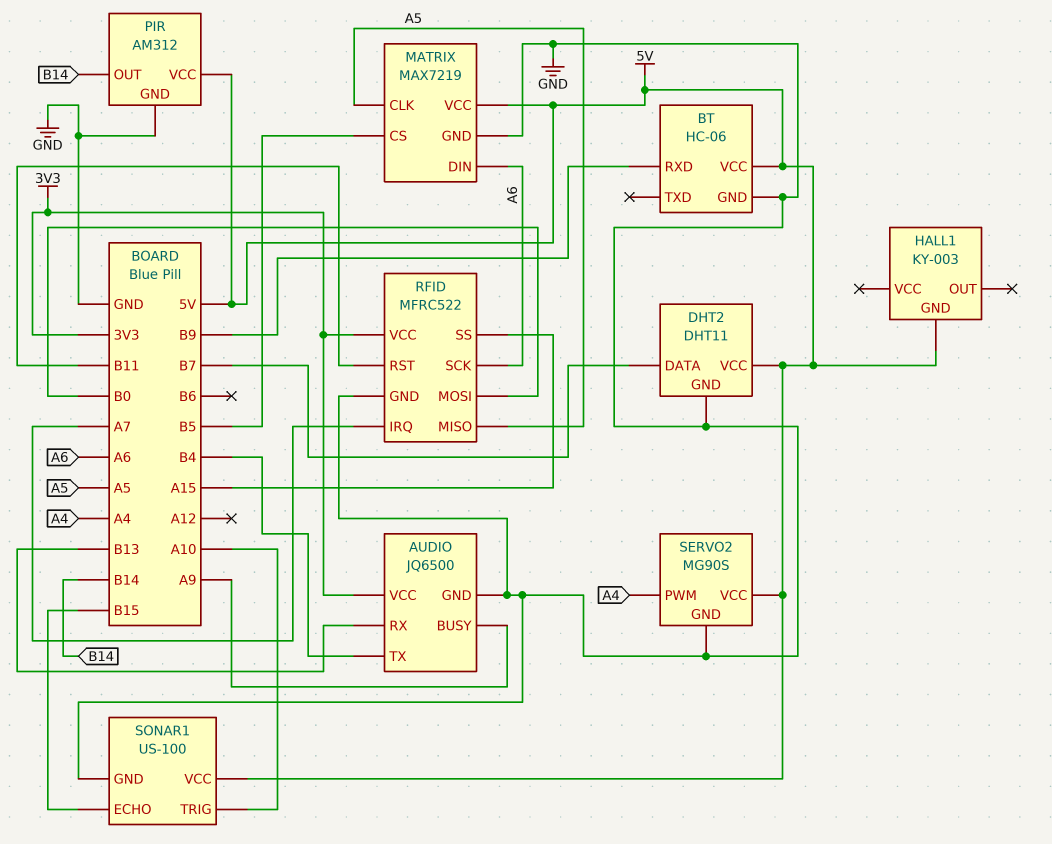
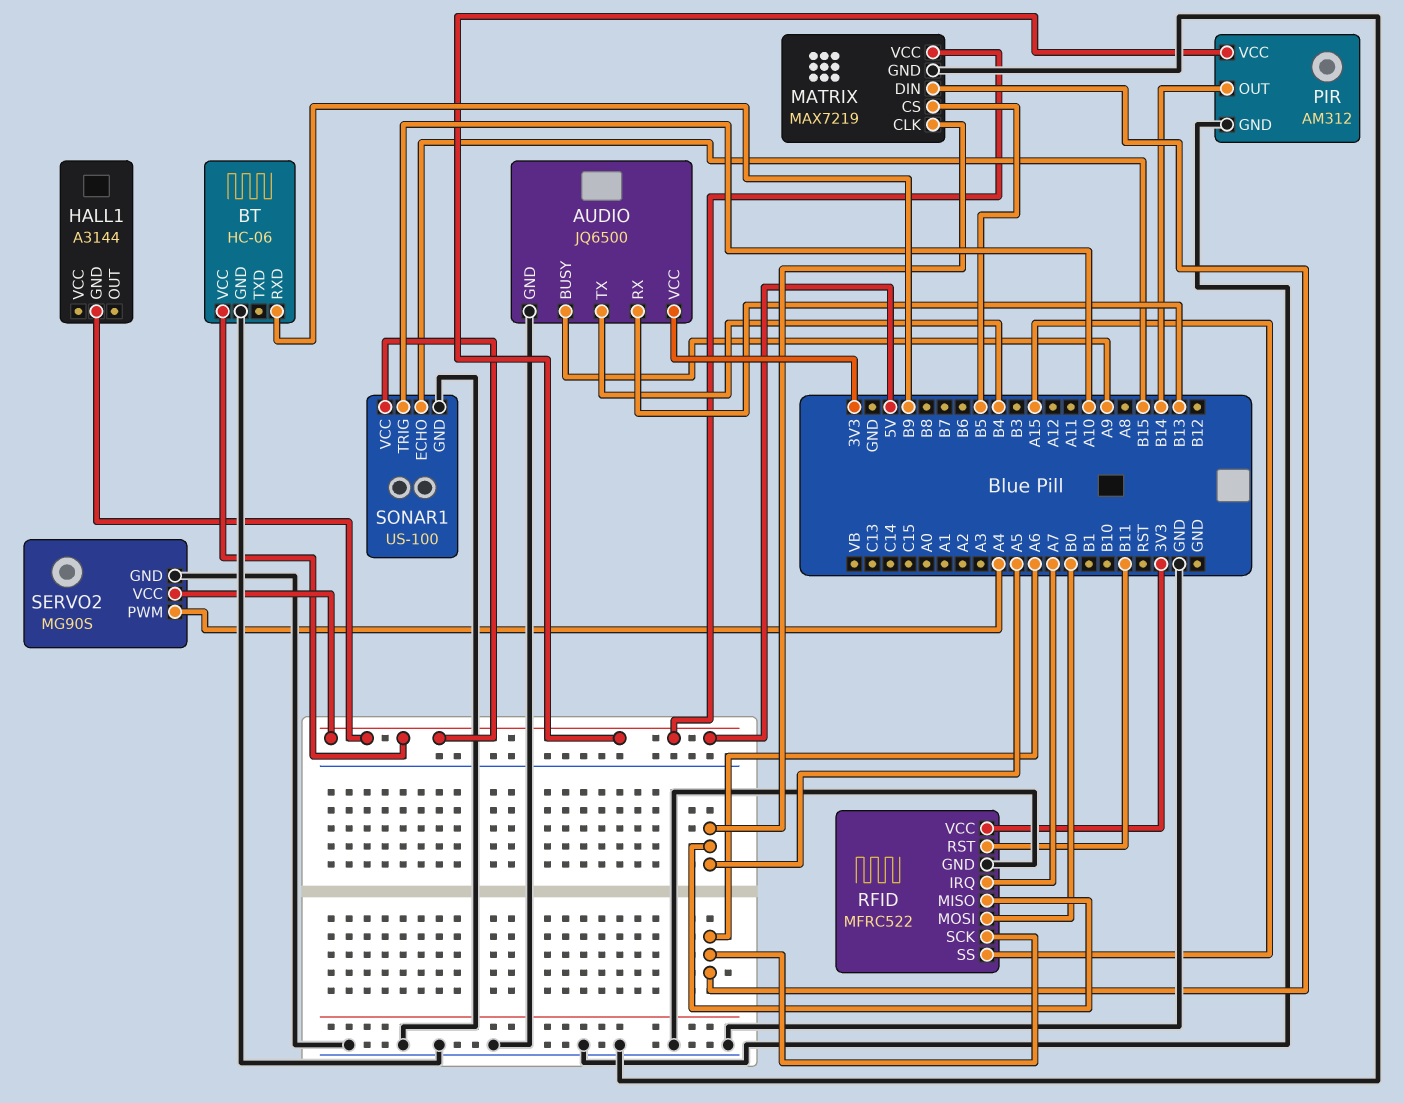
DHT2: DHT11 -> none
DHT2 pin DATA: B7 -> none
DHT2 pin GND: GND -> none
DHT2 pin VCC: 5V -> none
HALL1: KY-003 -> A3144

